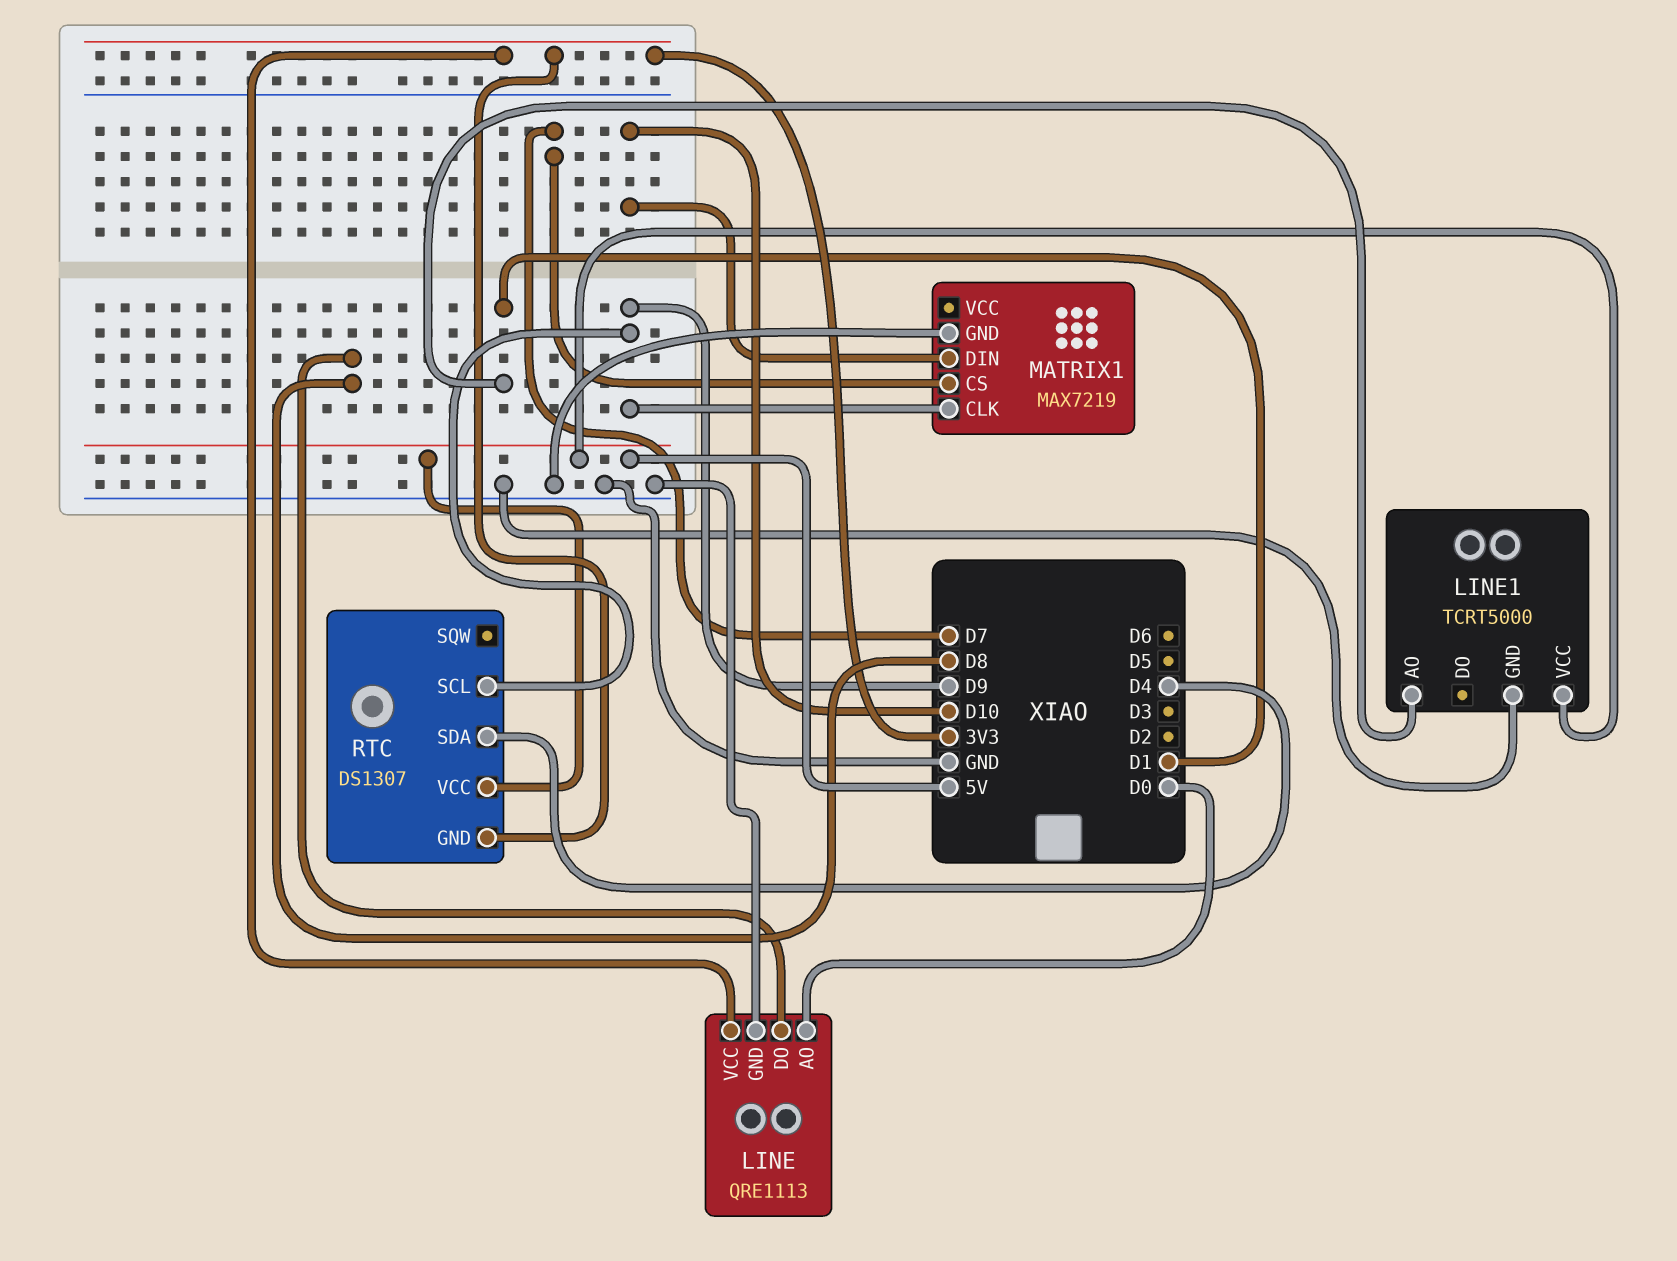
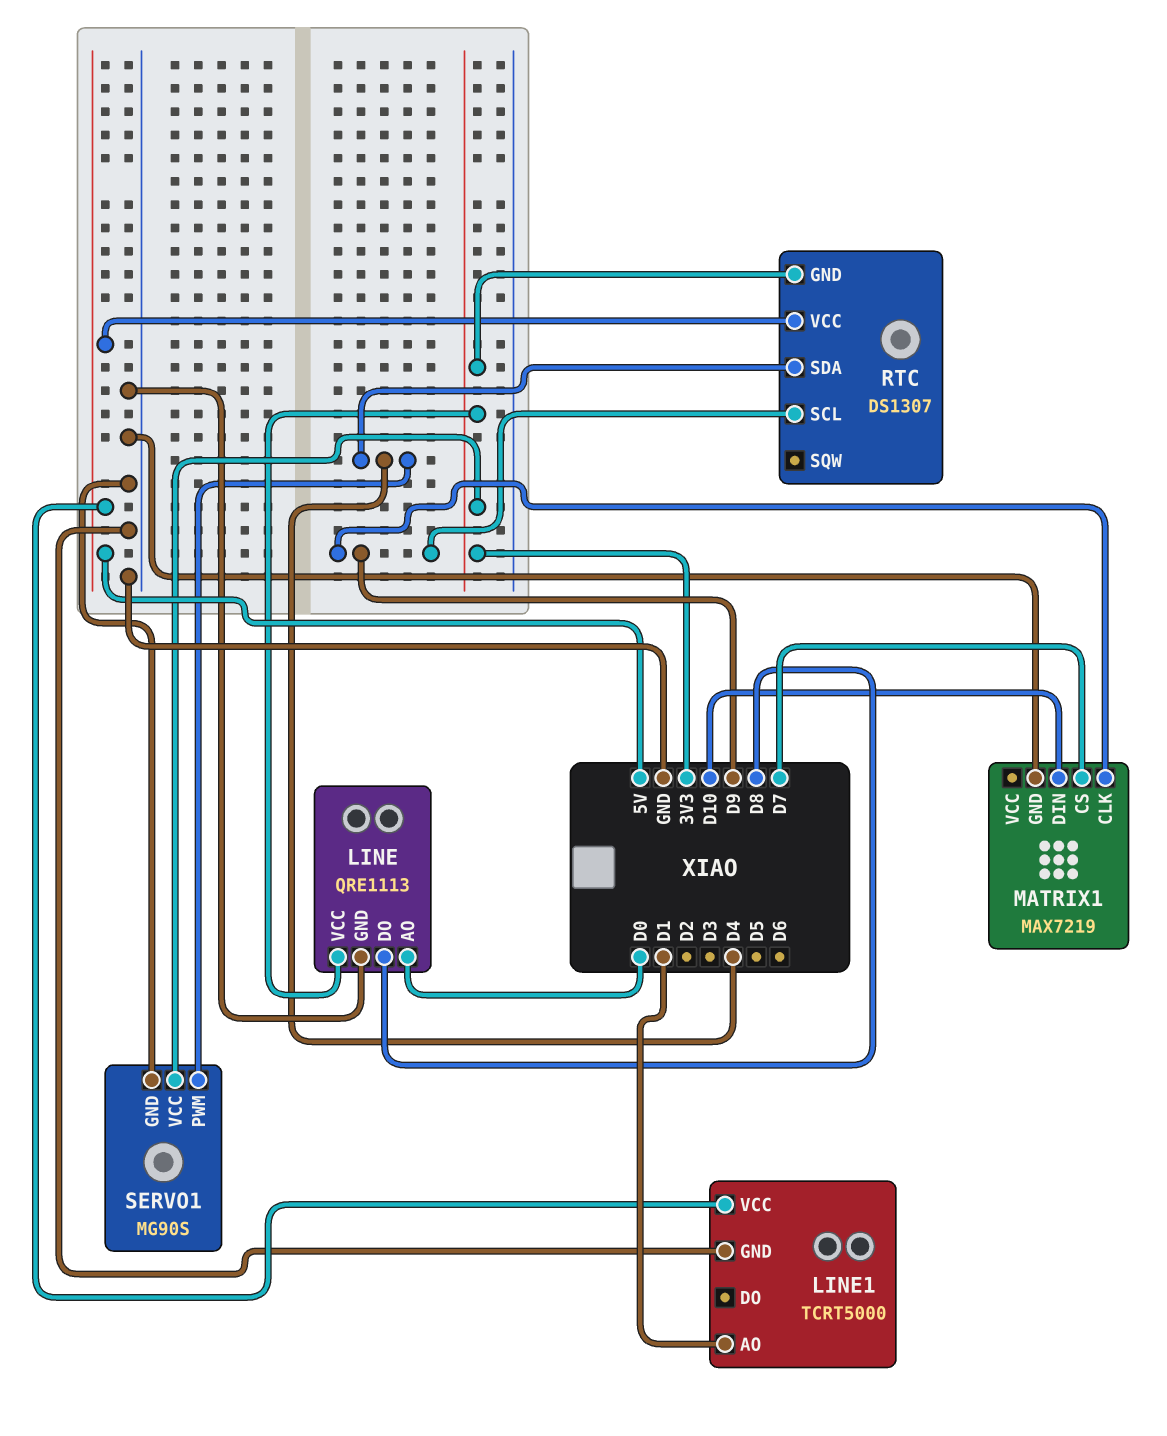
SERVO1: none -> MG90S
SERVO1 pin GND: none -> GND
SERVO1 pin PWM: none -> D4
SERVO1 pin VCC: none -> 3V3

